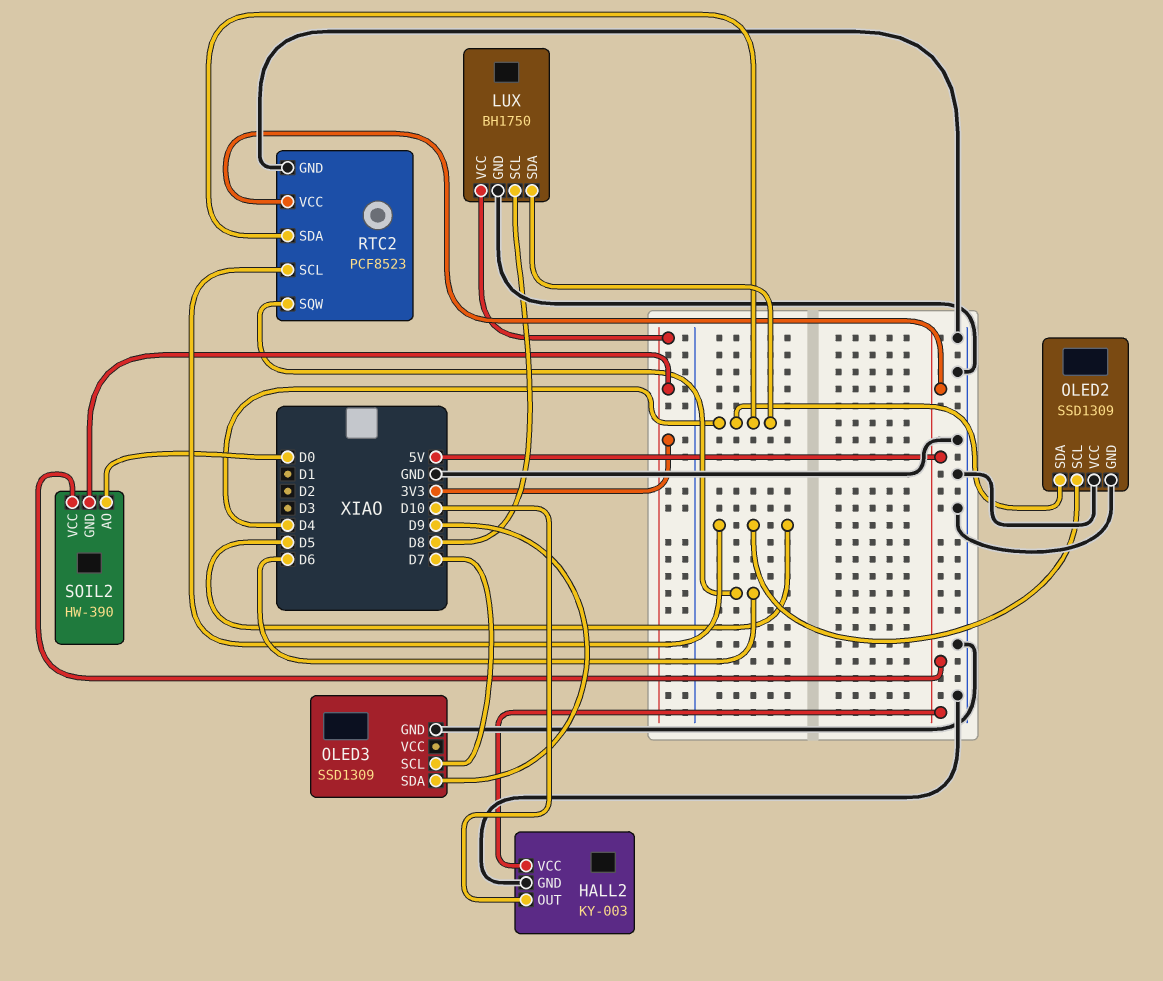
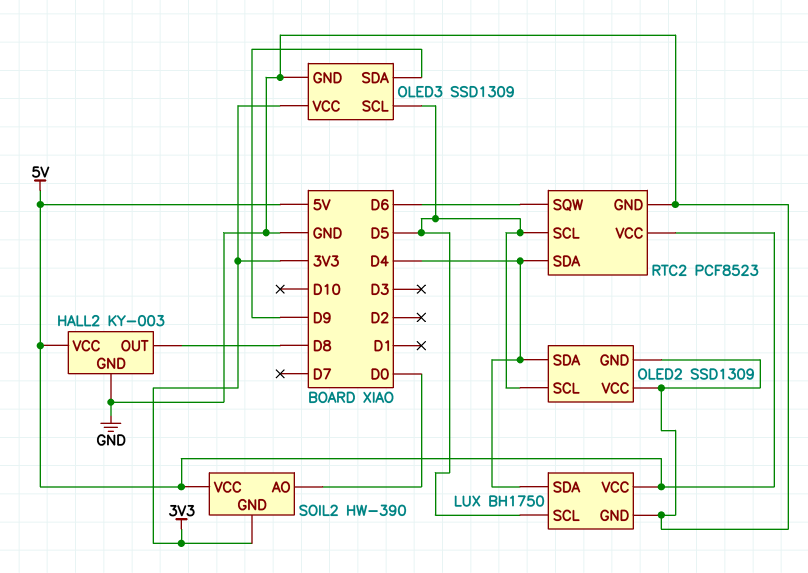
HALL2 pin OUT: D10 -> D8
LUX pin SCL: D8 -> D5
LUX pin VCC: 3V3 -> 5V
OLED3 pin SCL: D7 -> D5
OLED3 pin VCC: none -> 3V3

